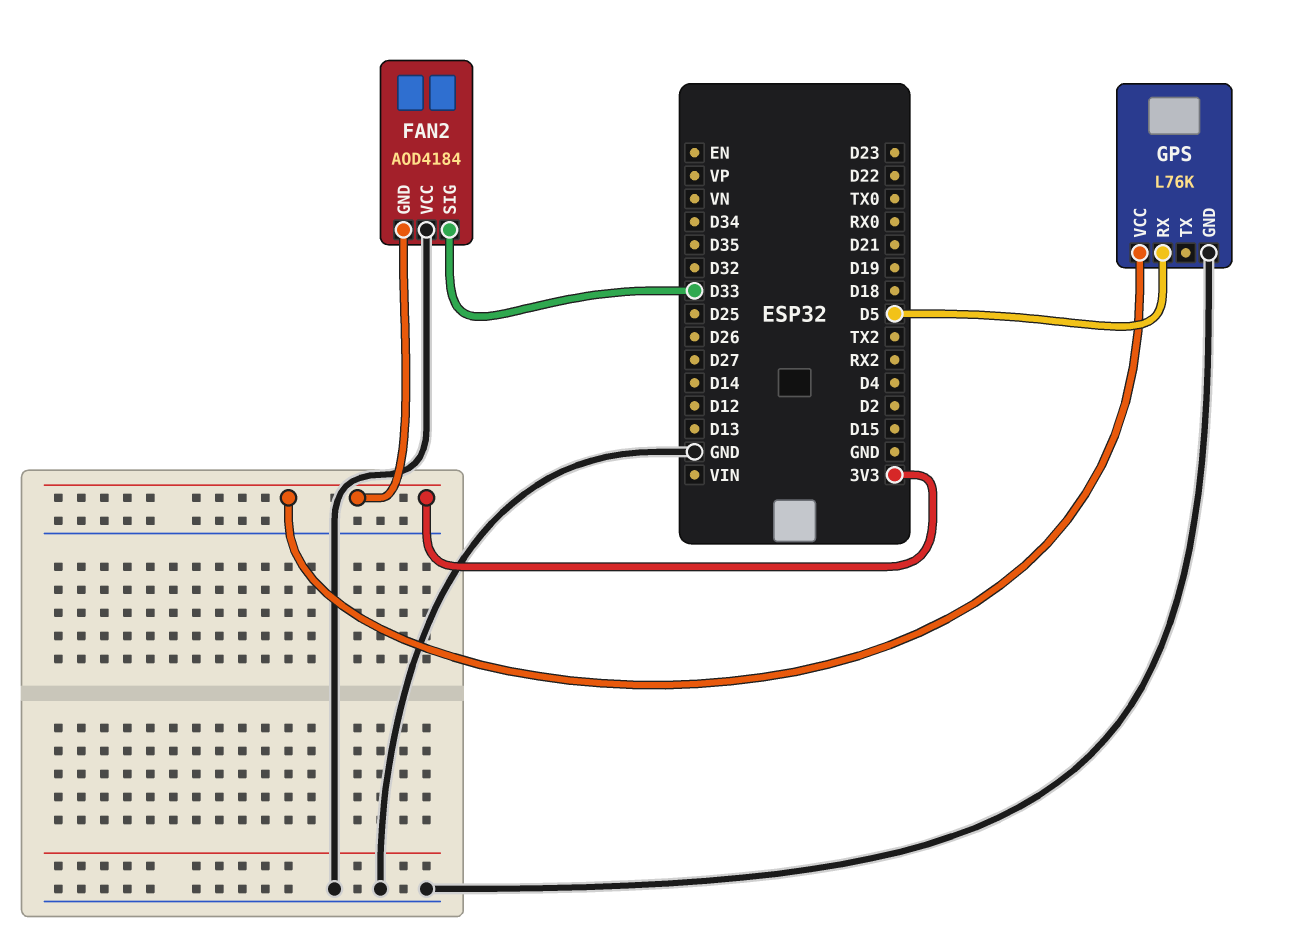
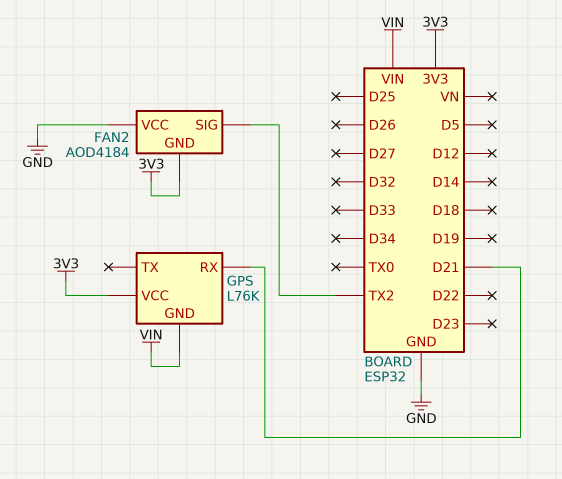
FAN2 pin SIG: D33 -> TX2
GPS pin GND: GND -> VIN
GPS pin RX: D5 -> D21

